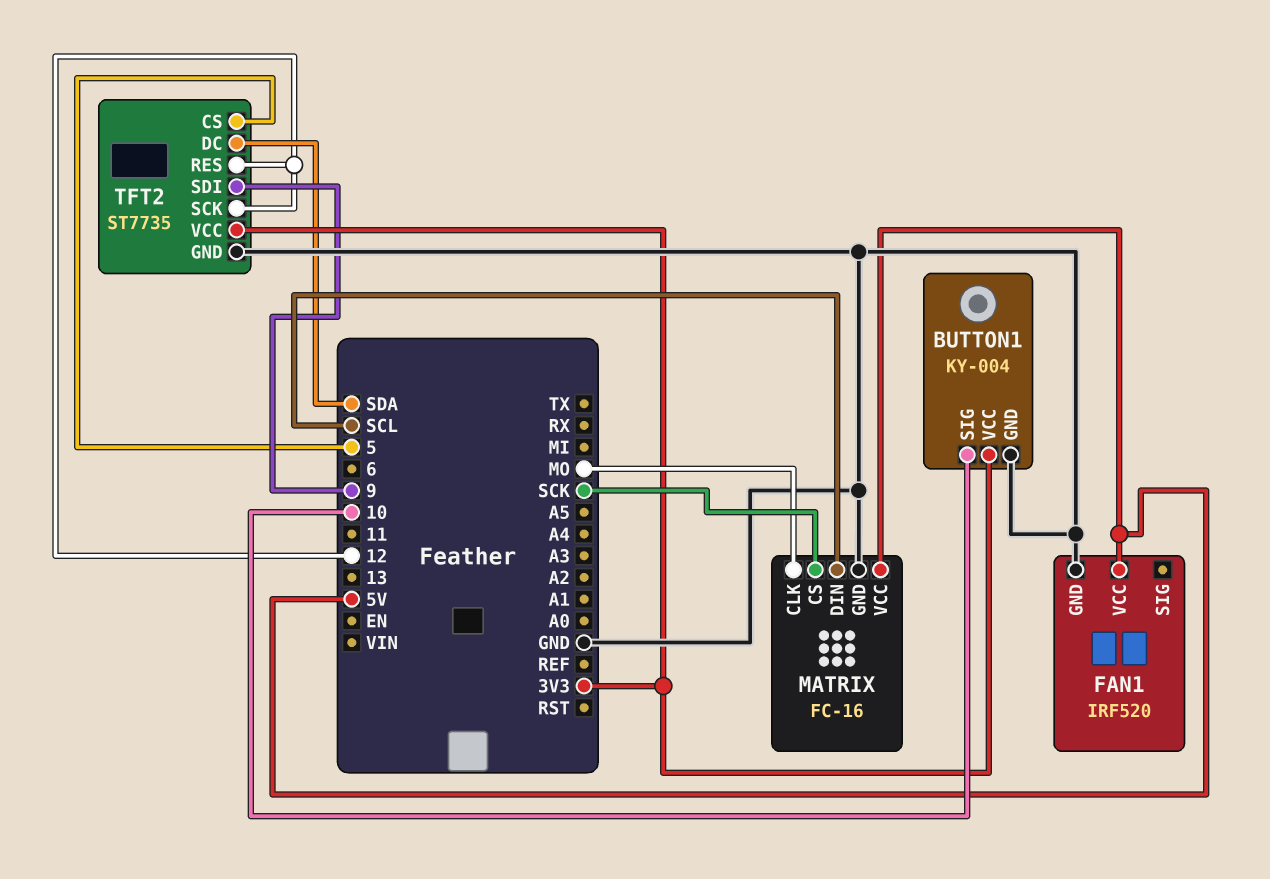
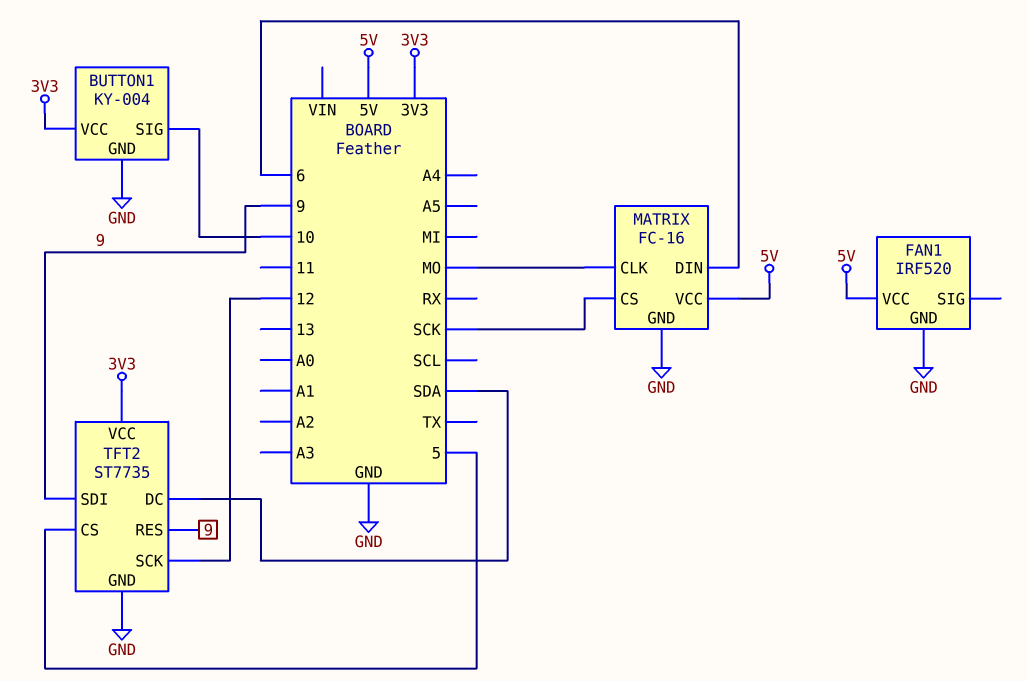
MATRIX pin DIN: SCL -> 6
TFT2 pin RES: 12 -> 9

